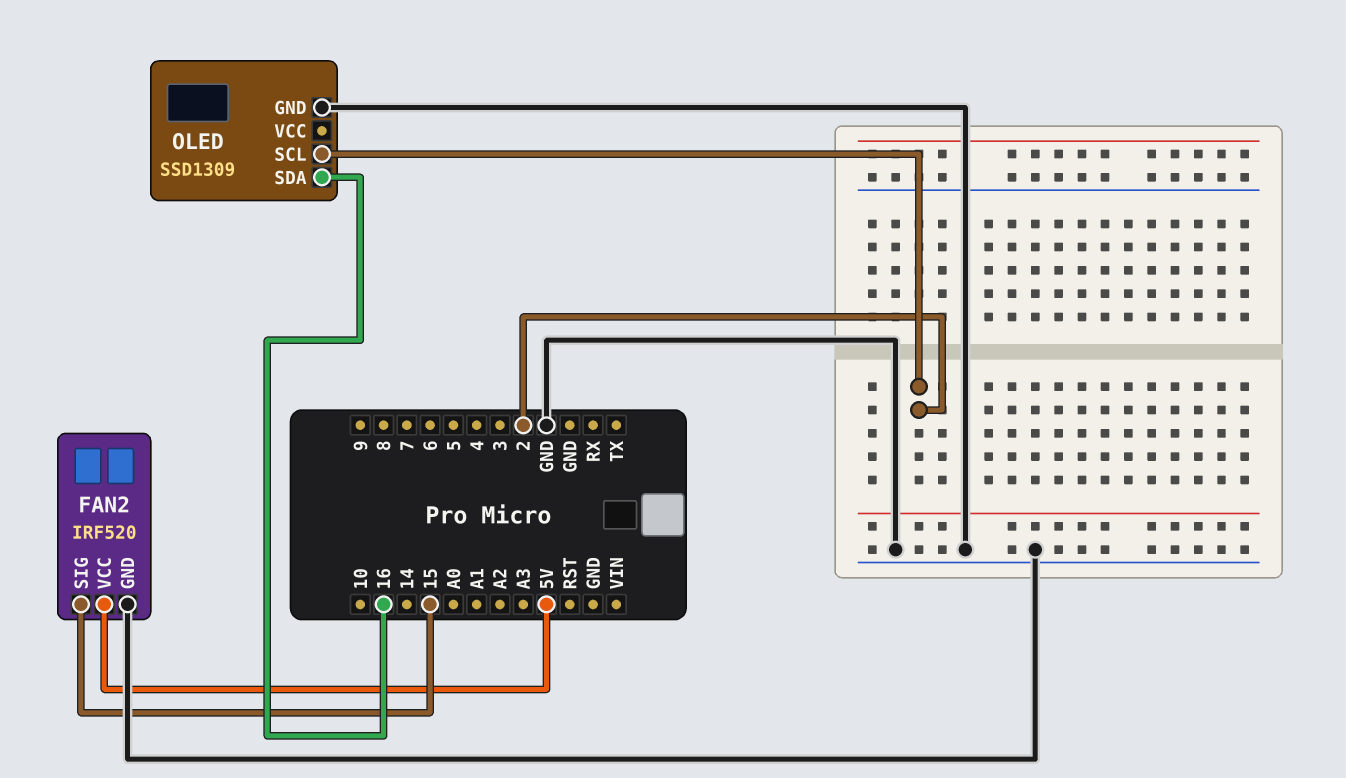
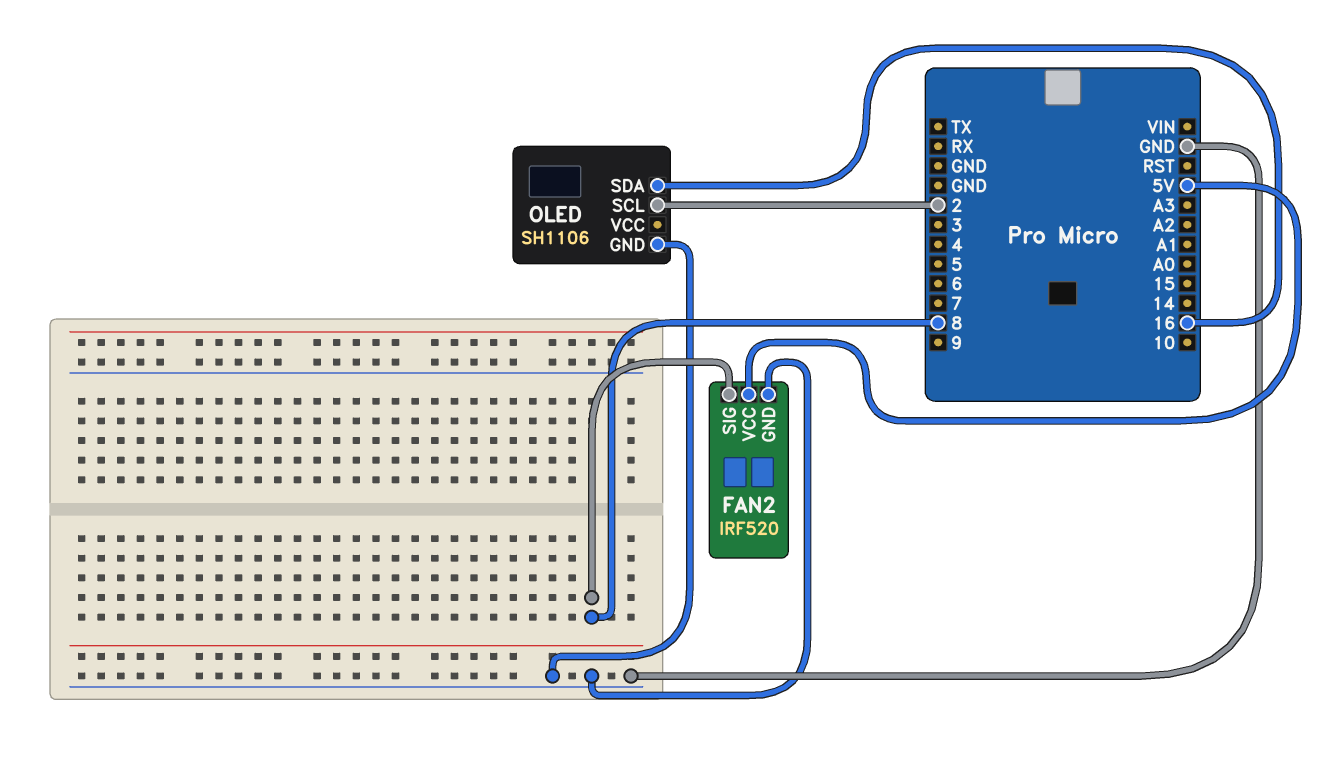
FAN2 pin SIG: 15 -> 8
OLED: SSD1309 -> SH1106

